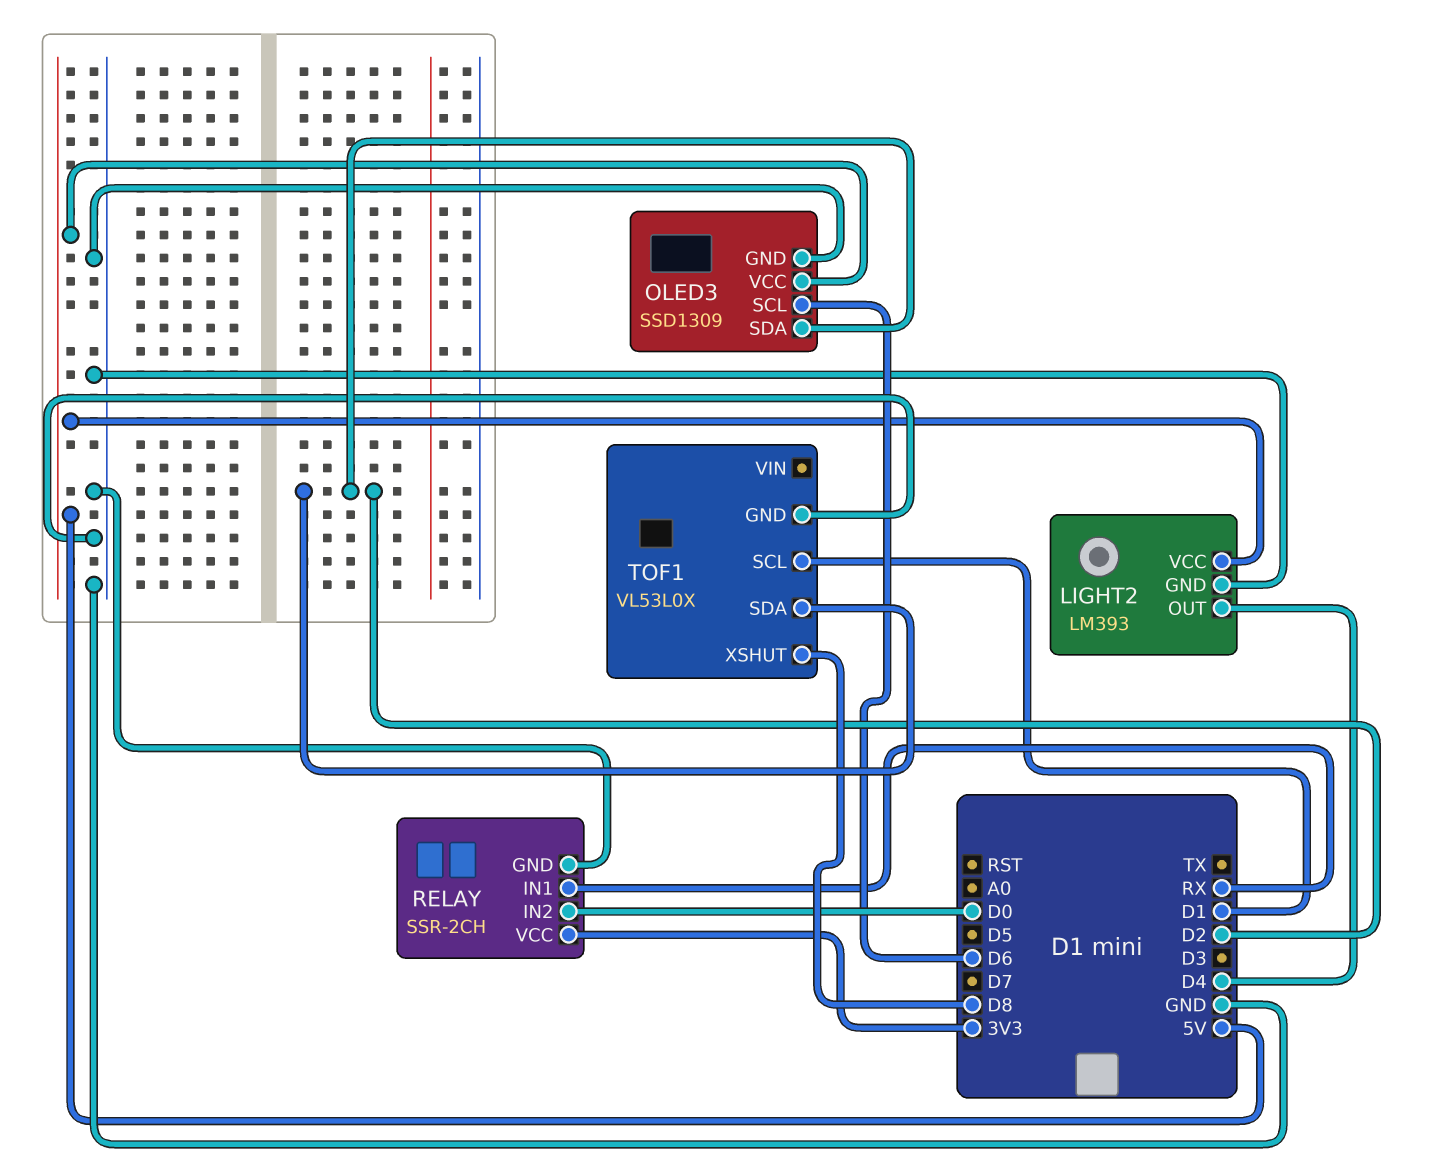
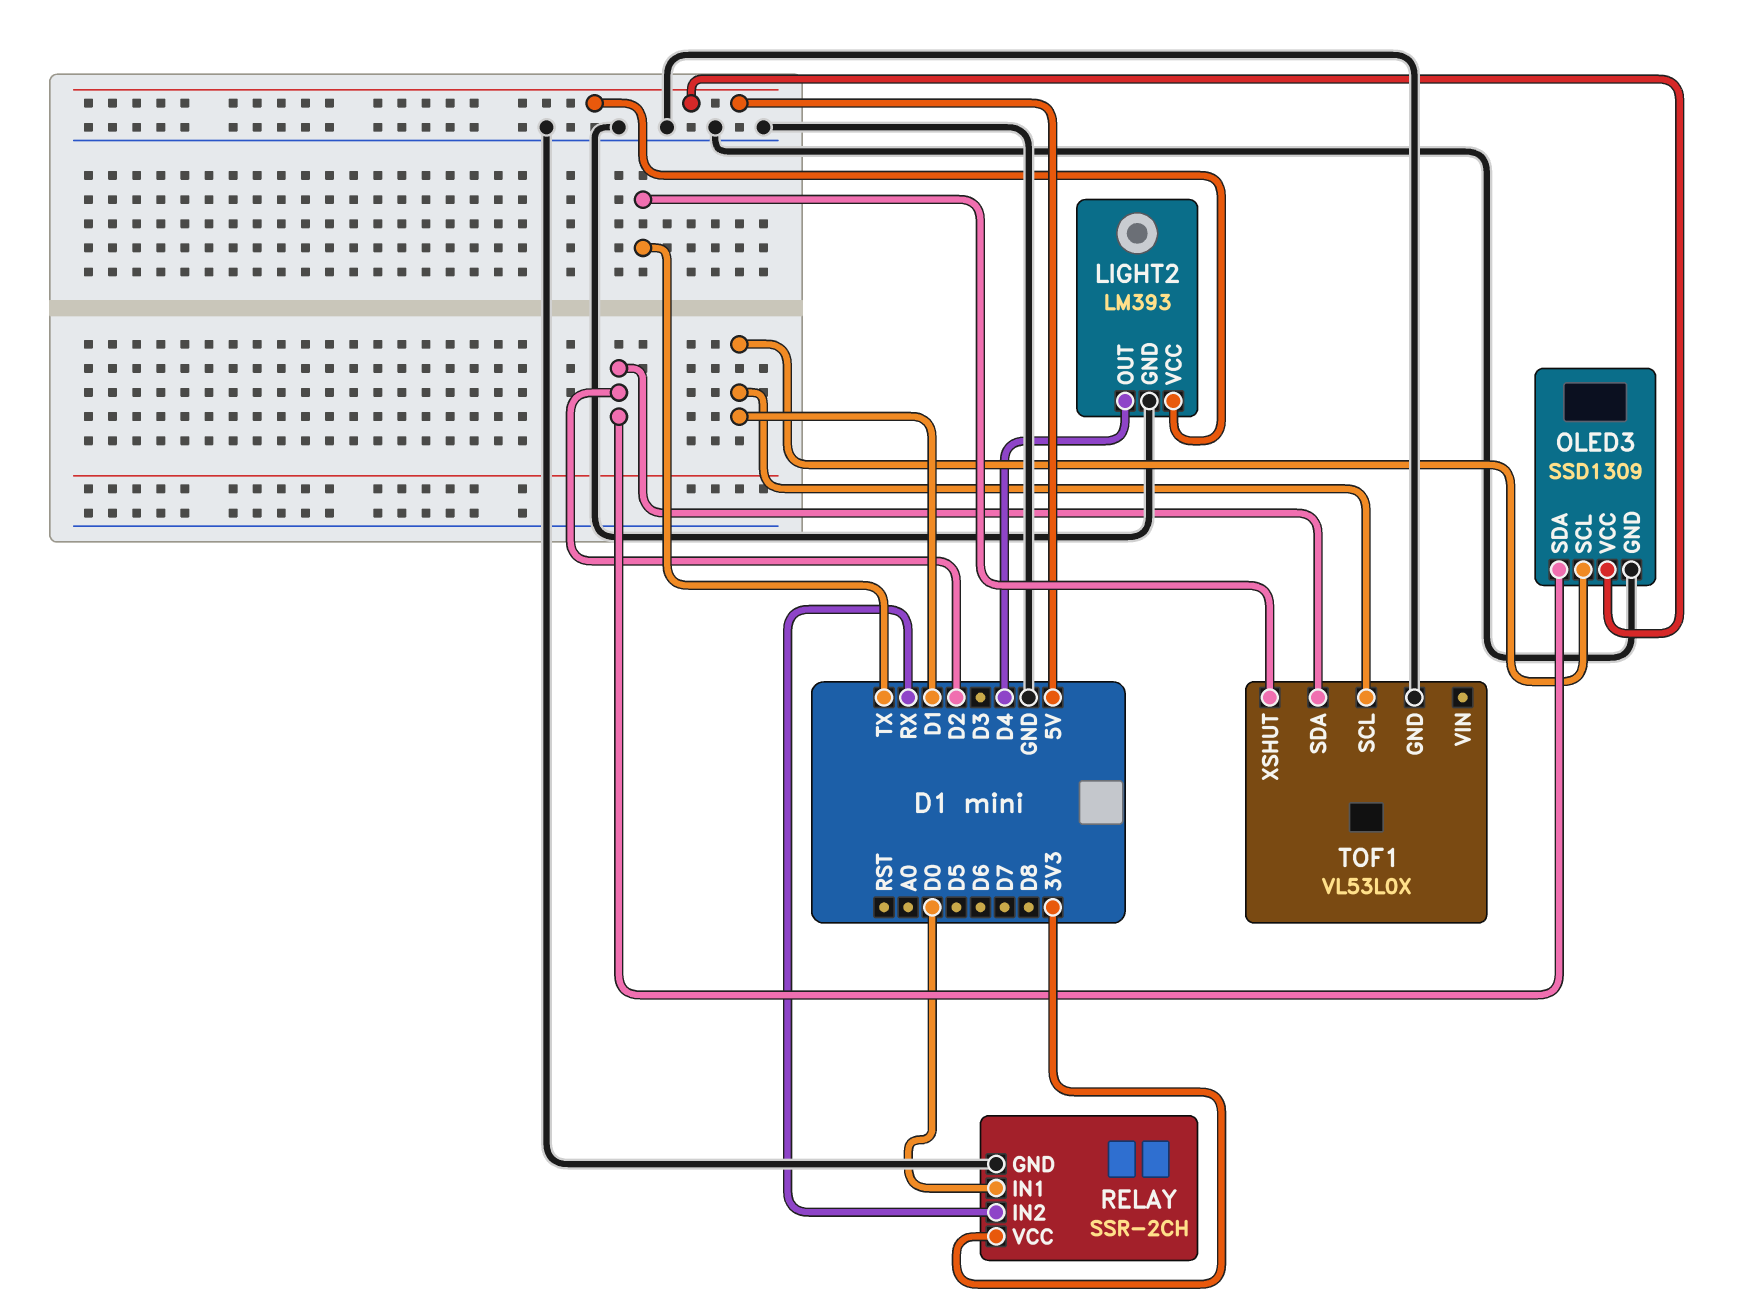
OLED3 pin SCL: D6 -> D1
RELAY pin IN1: RX -> D0
RELAY pin IN2: D0 -> RX
TOF1 pin XSHUT: D8 -> TX

